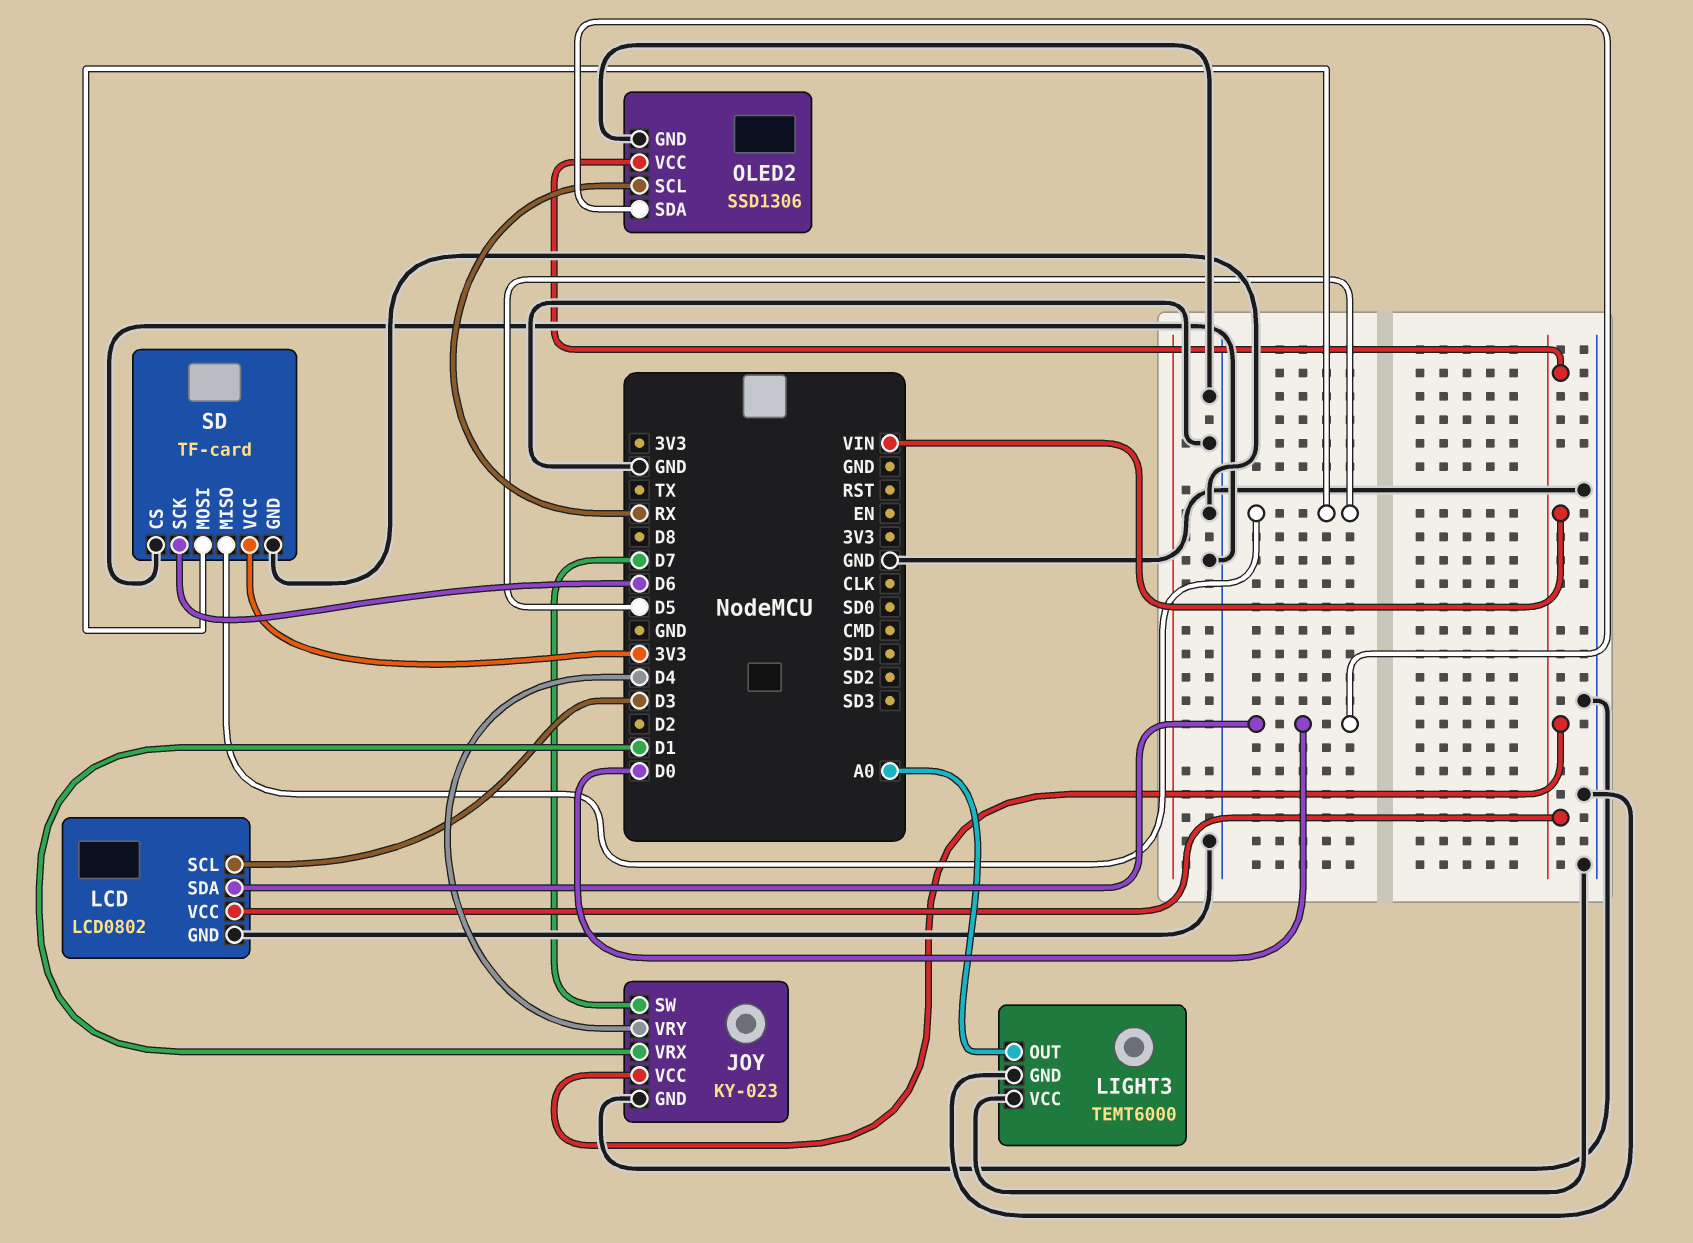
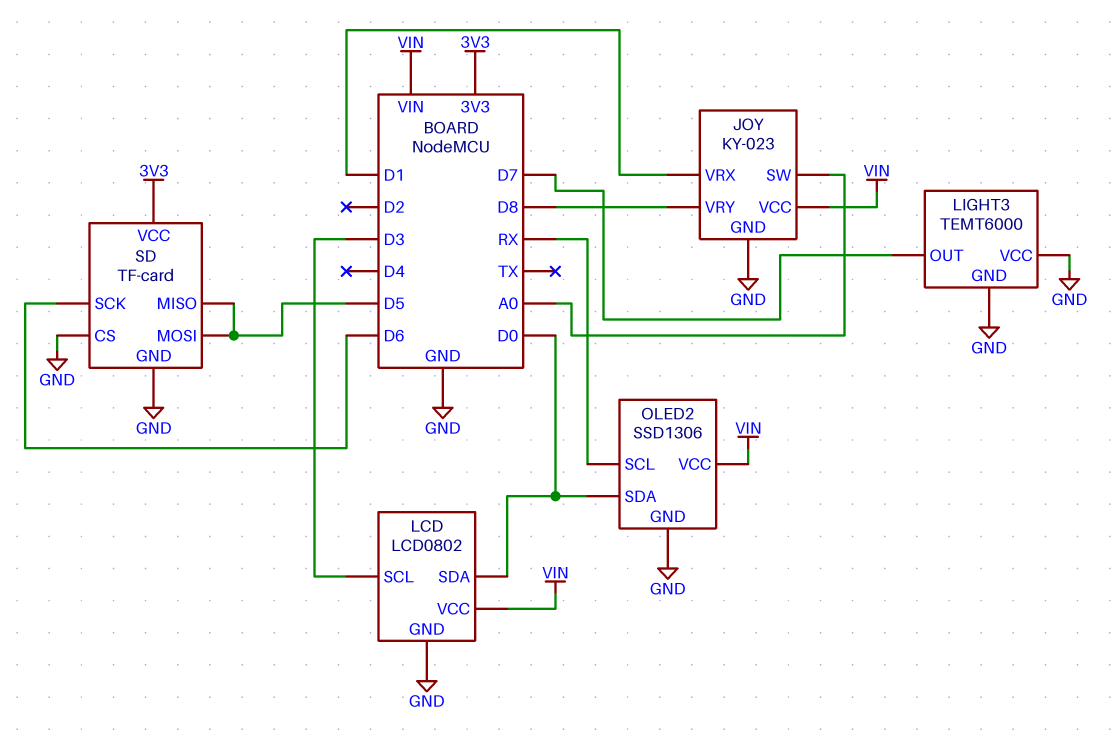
JOY pin SW: D7 -> A0
JOY pin VRY: D4 -> D8
LIGHT3 pin OUT: A0 -> D7

